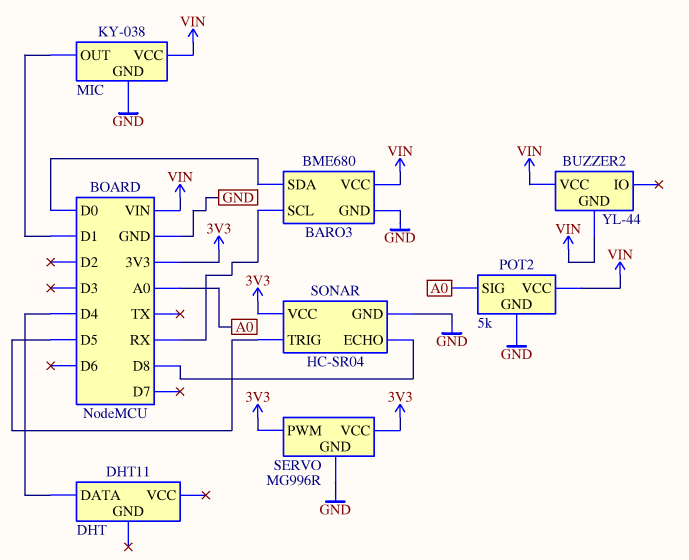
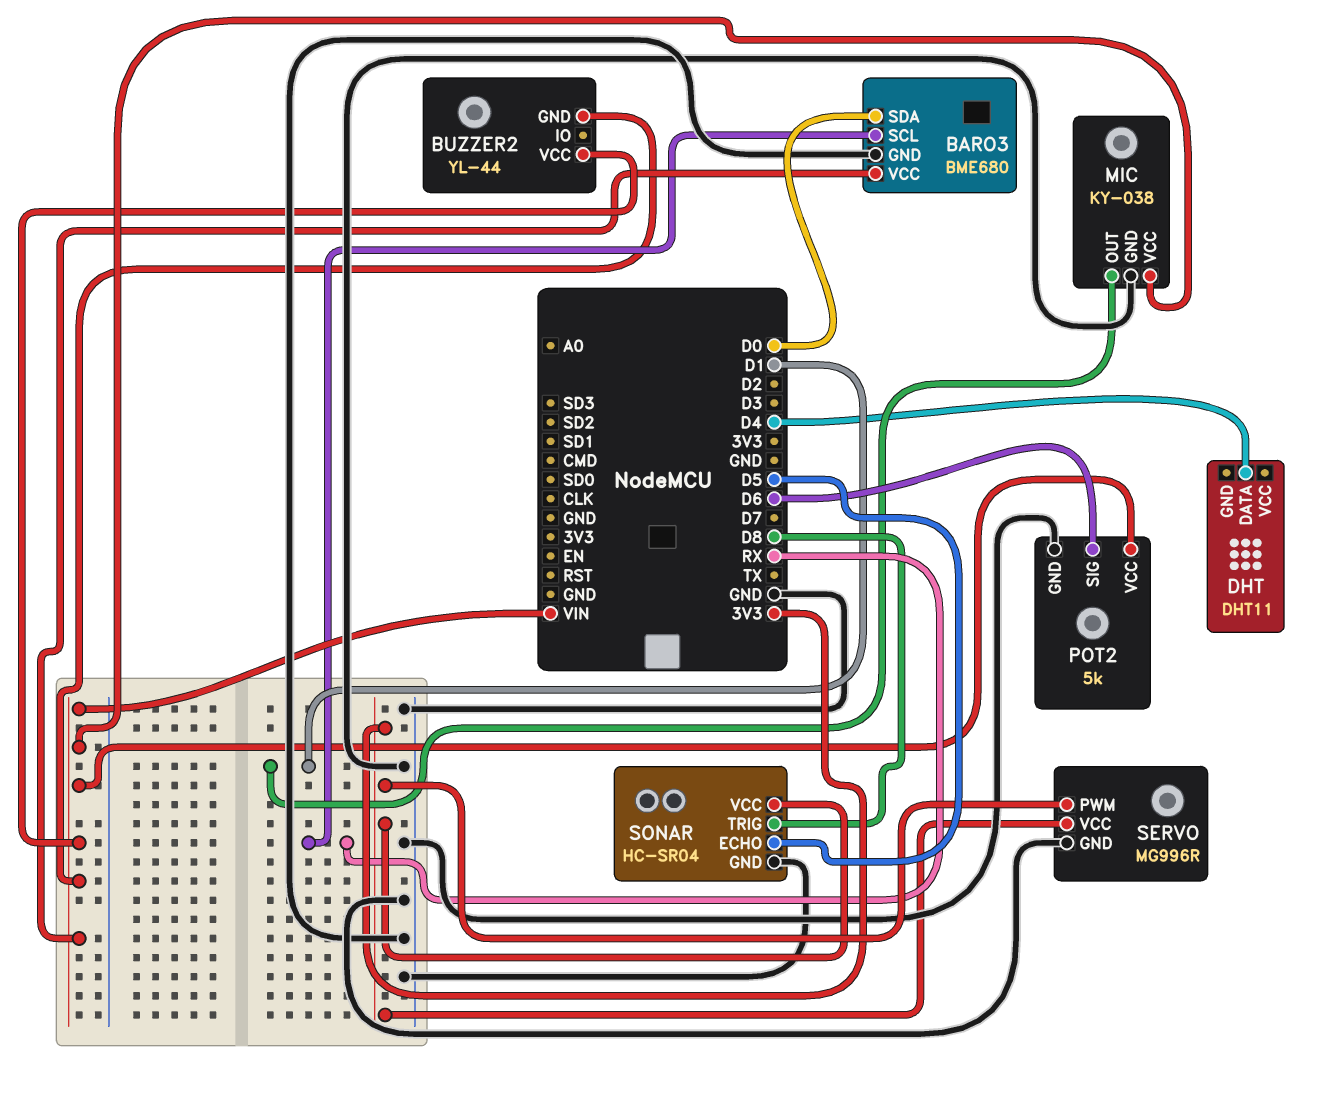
POT2 pin SIG: A0 -> D6
SONAR pin ECHO: D8 -> D5
SONAR pin TRIG: D5 -> D8

